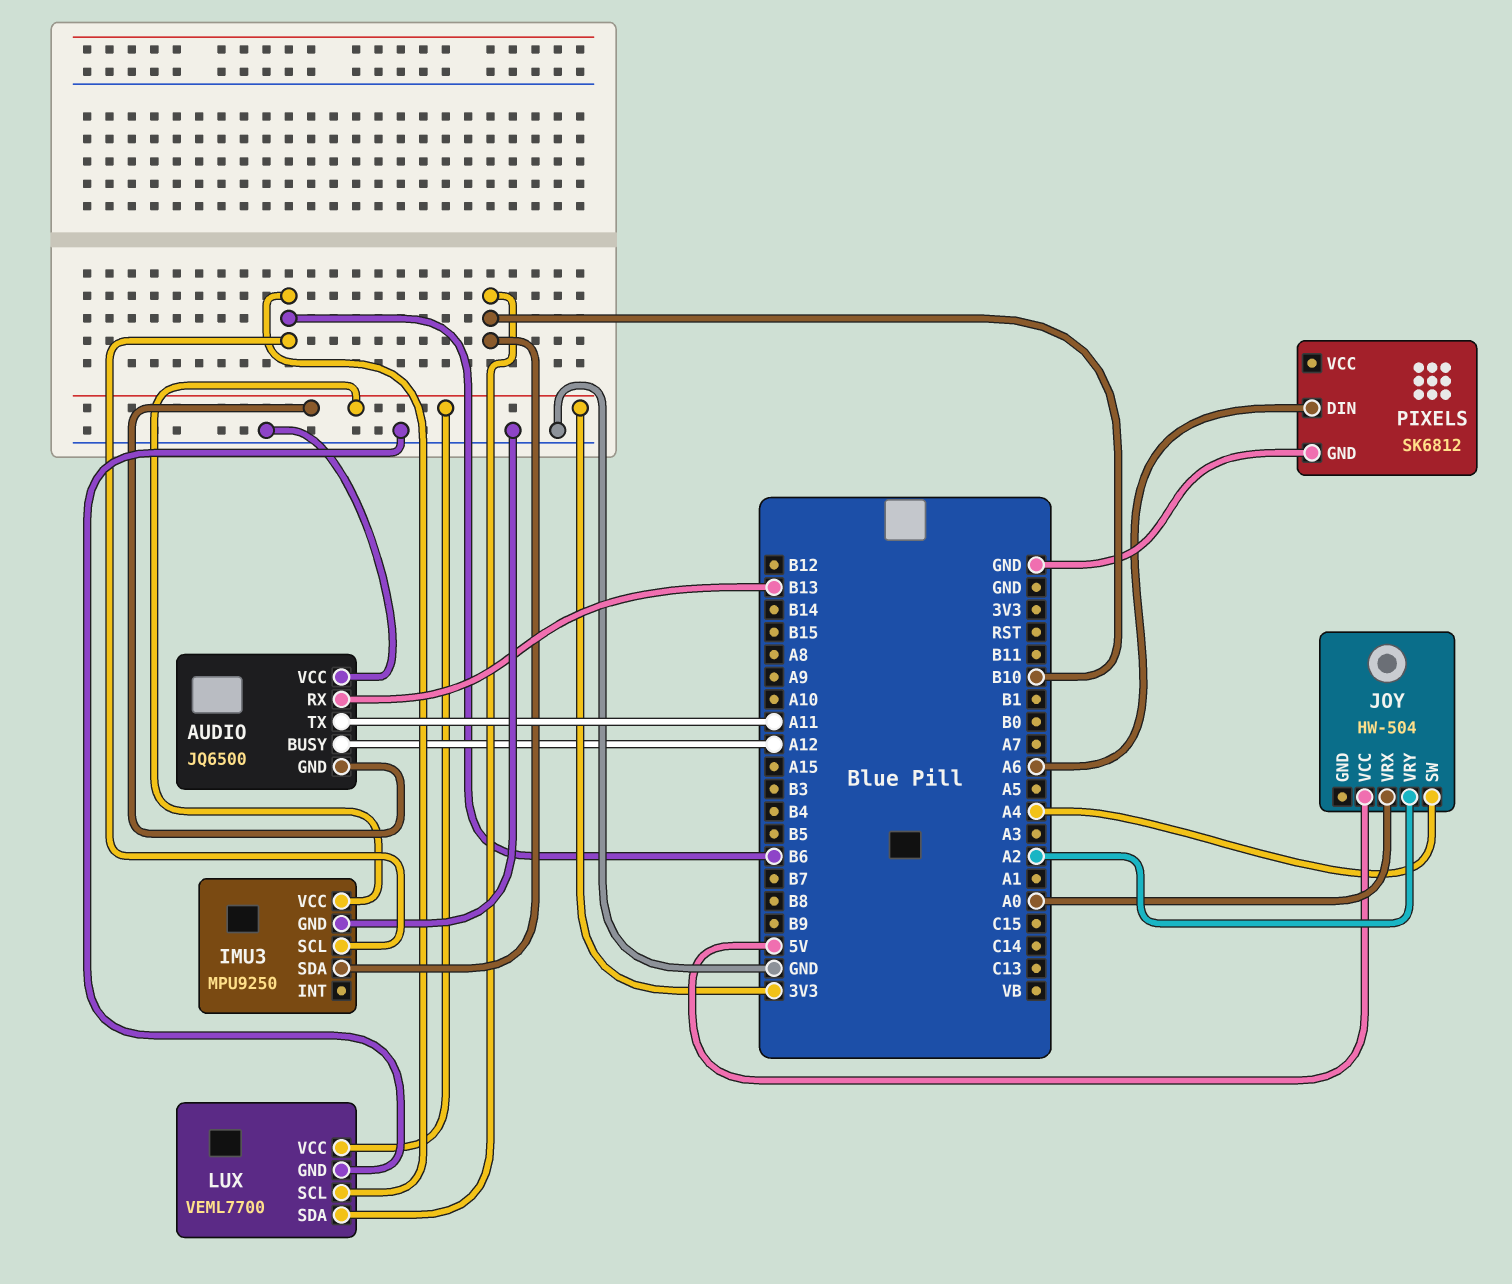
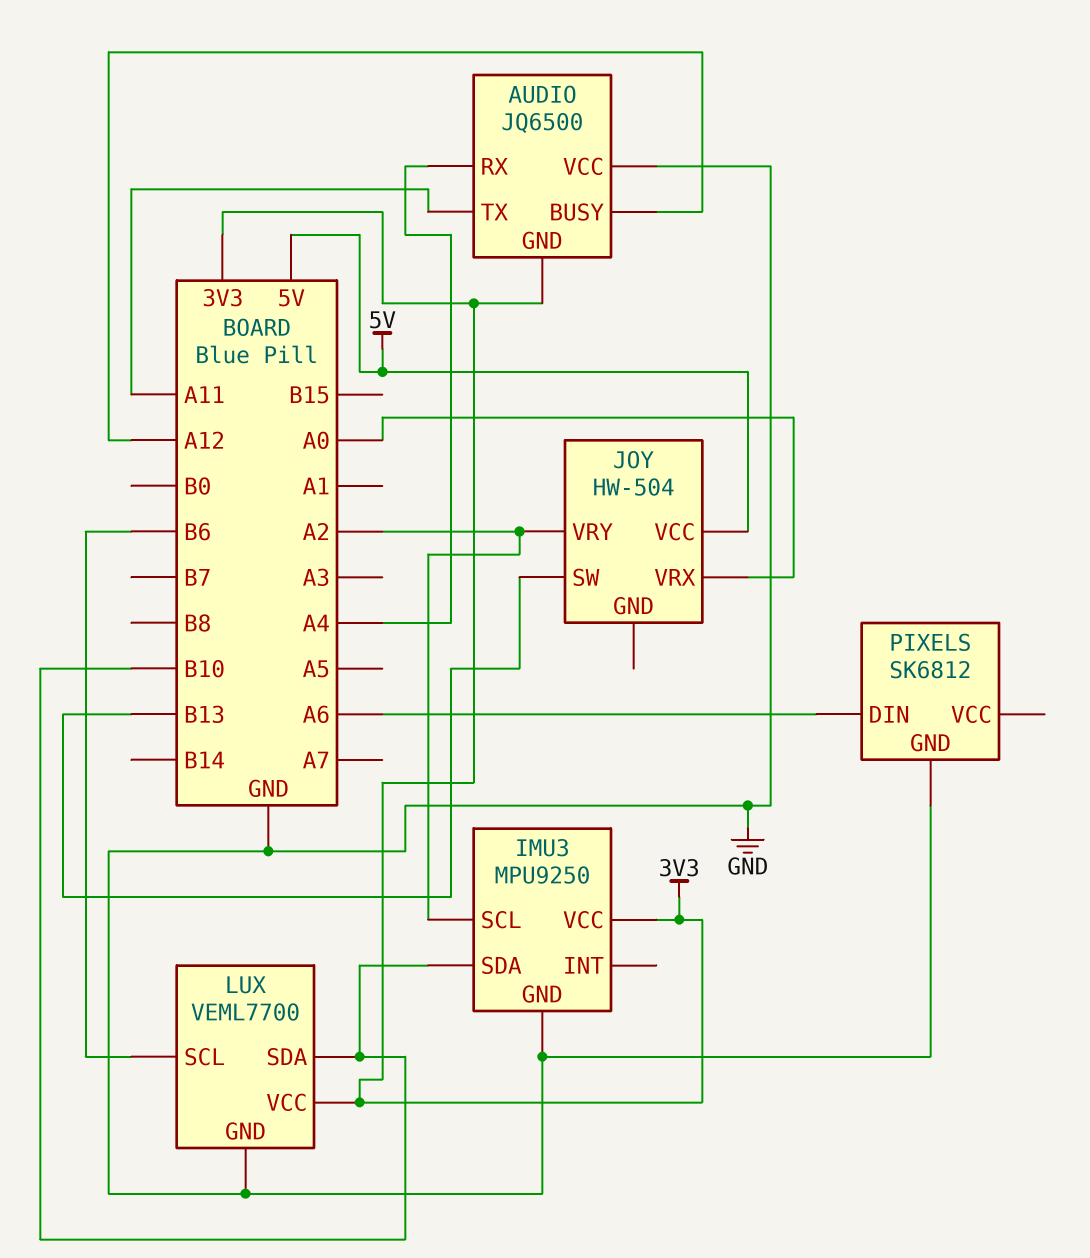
AUDIO pin RX: B13 -> A4
IMU3 pin SCL: B6 -> A2
JOY pin SW: A4 -> B13

